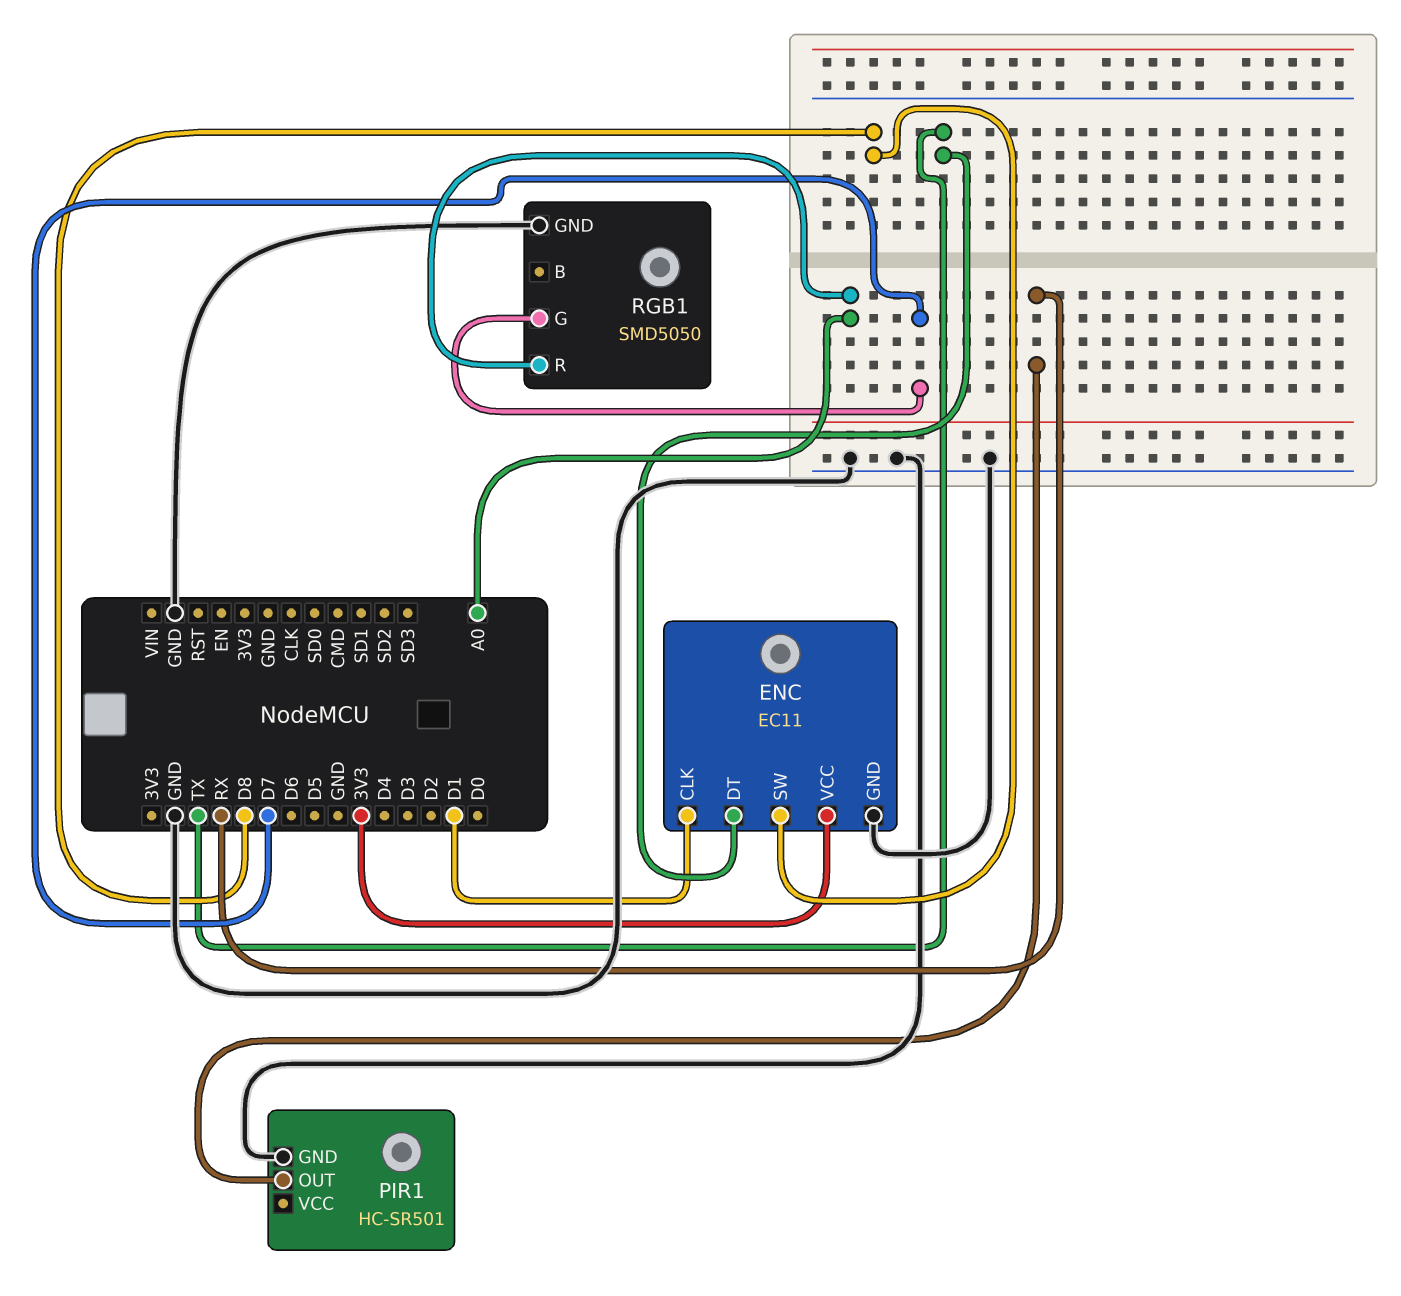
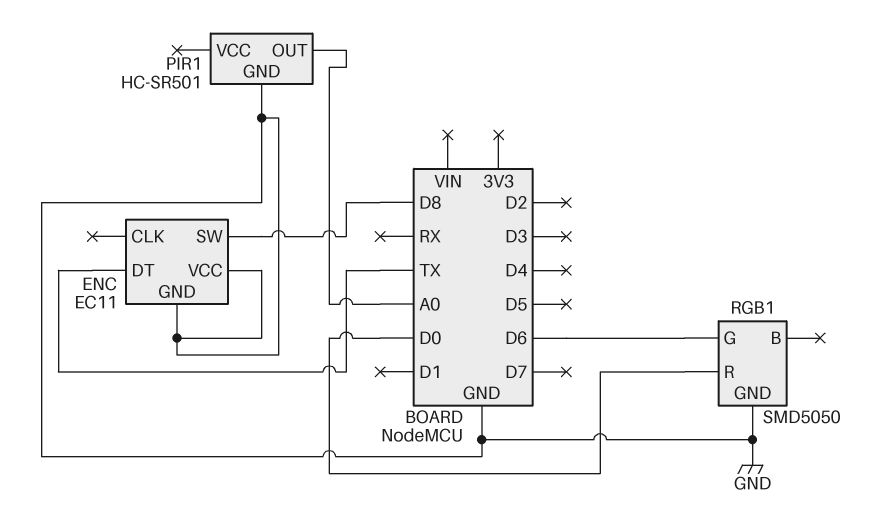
ENC pin CLK: D1 -> none
ENC pin VCC: 3V3 -> GND
PIR1 pin OUT: RX -> A0
RGB1 pin G: D7 -> D6
RGB1 pin R: A0 -> D0

